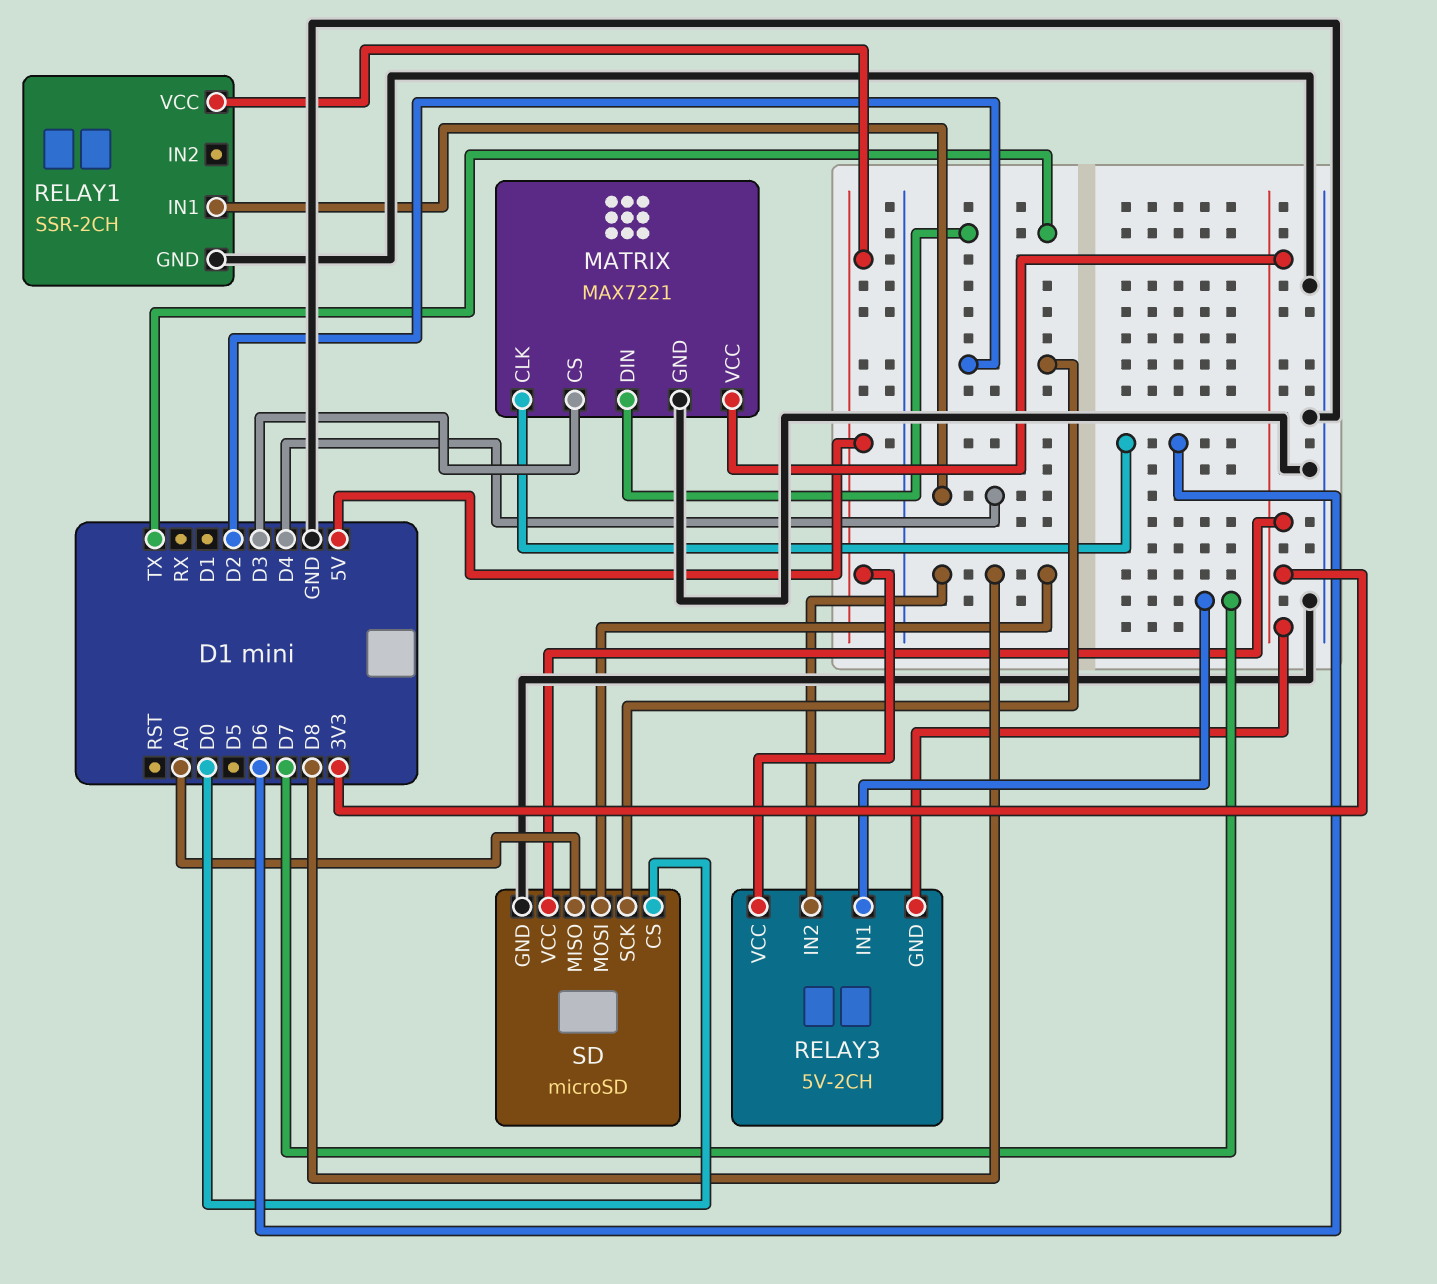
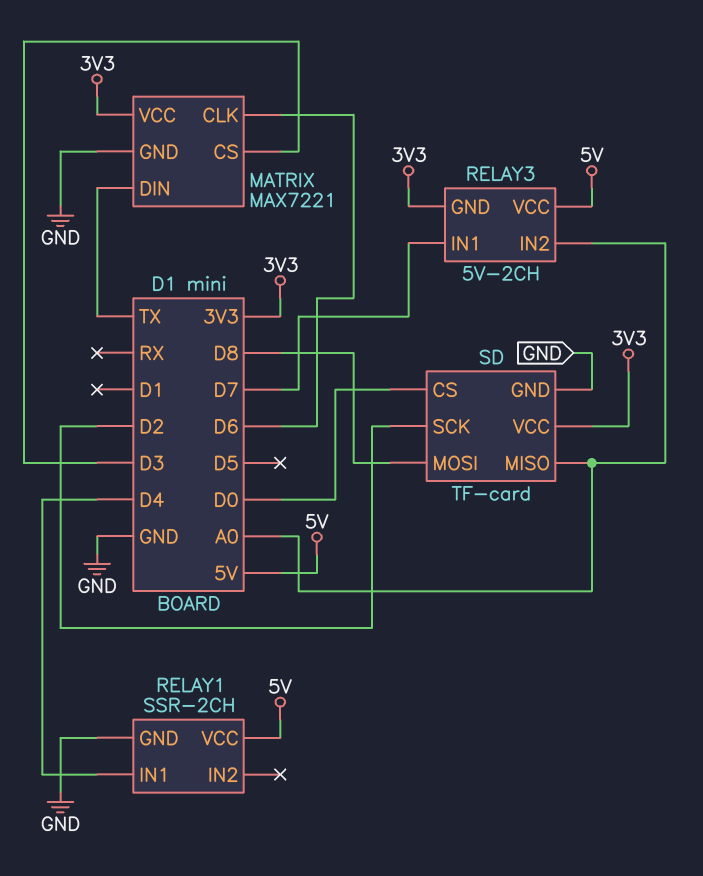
RELAY3 pin IN2: D8 -> A0
SD: microSD -> TF-card

